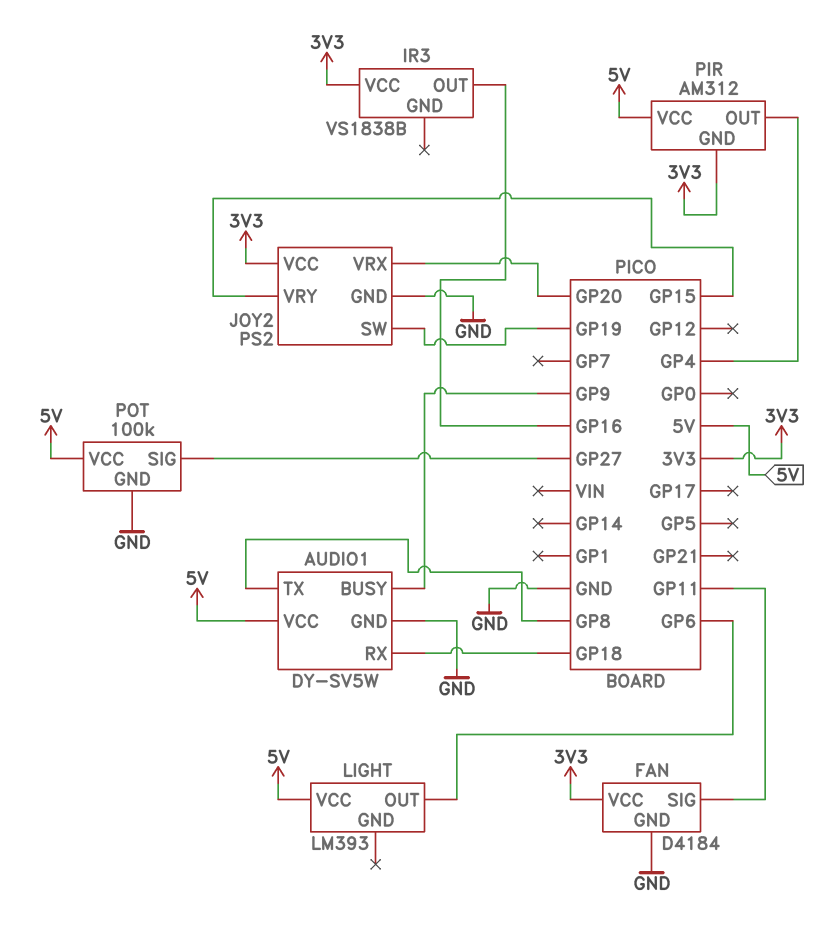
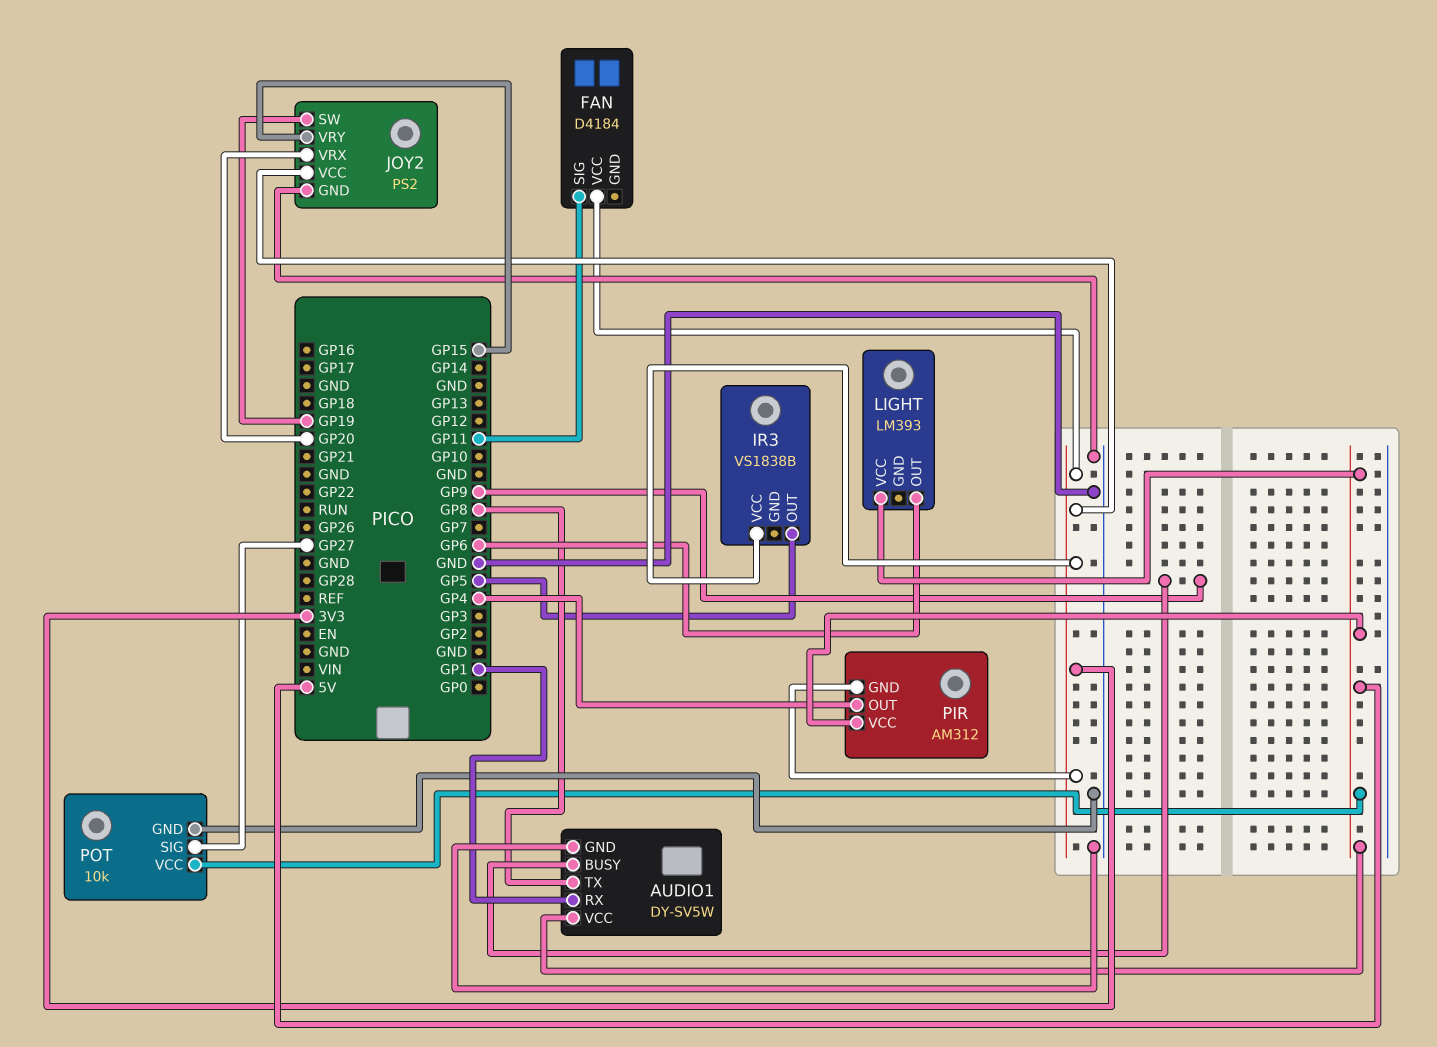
AUDIO1 pin RX: GP18 -> GP1
FAN pin GND: GND -> none
IR3 pin OUT: GP16 -> GP5
POT: 100k -> 10k

